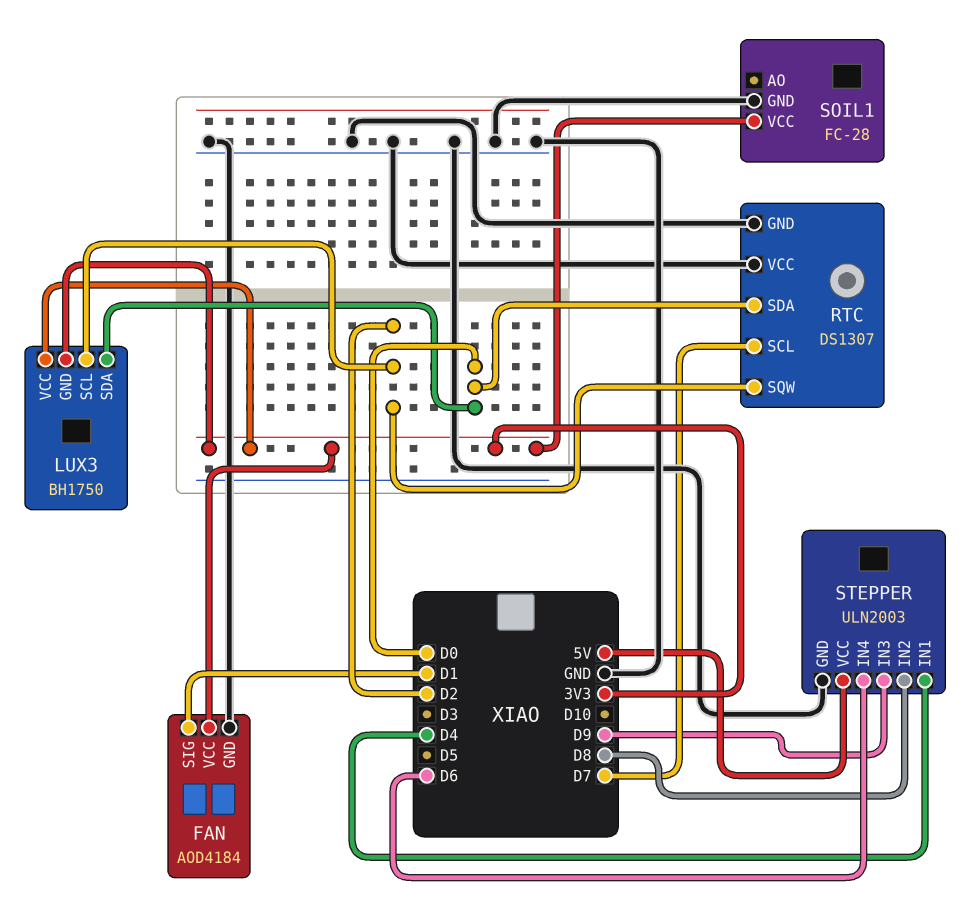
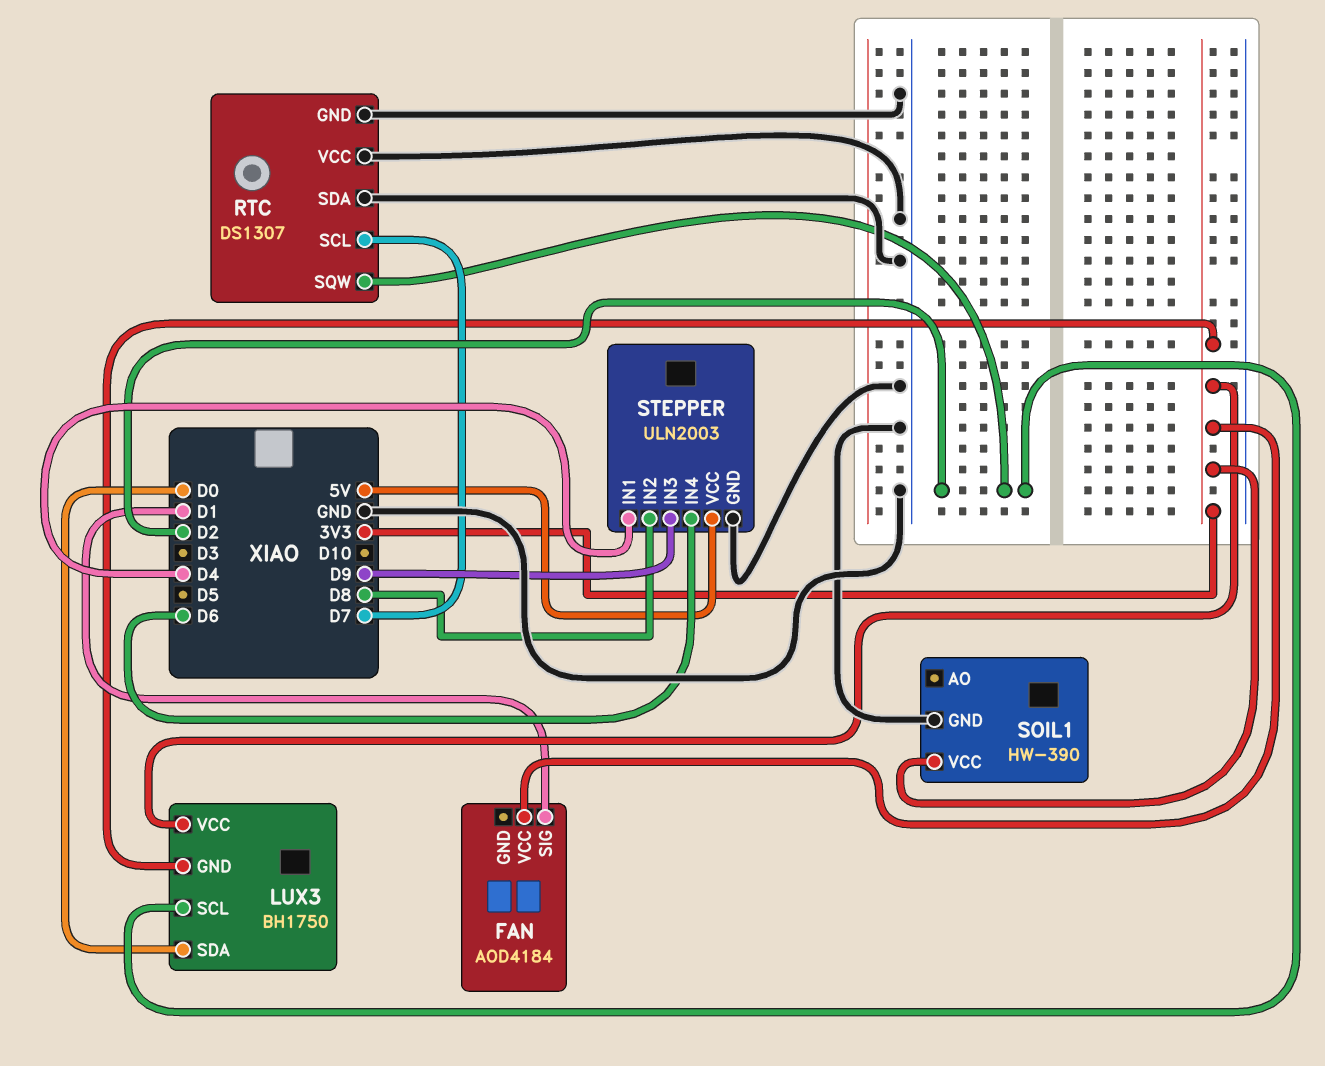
FAN pin GND: GND -> none
RTC pin SDA: D0 -> GND
SOIL1: FC-28 -> HW-390

